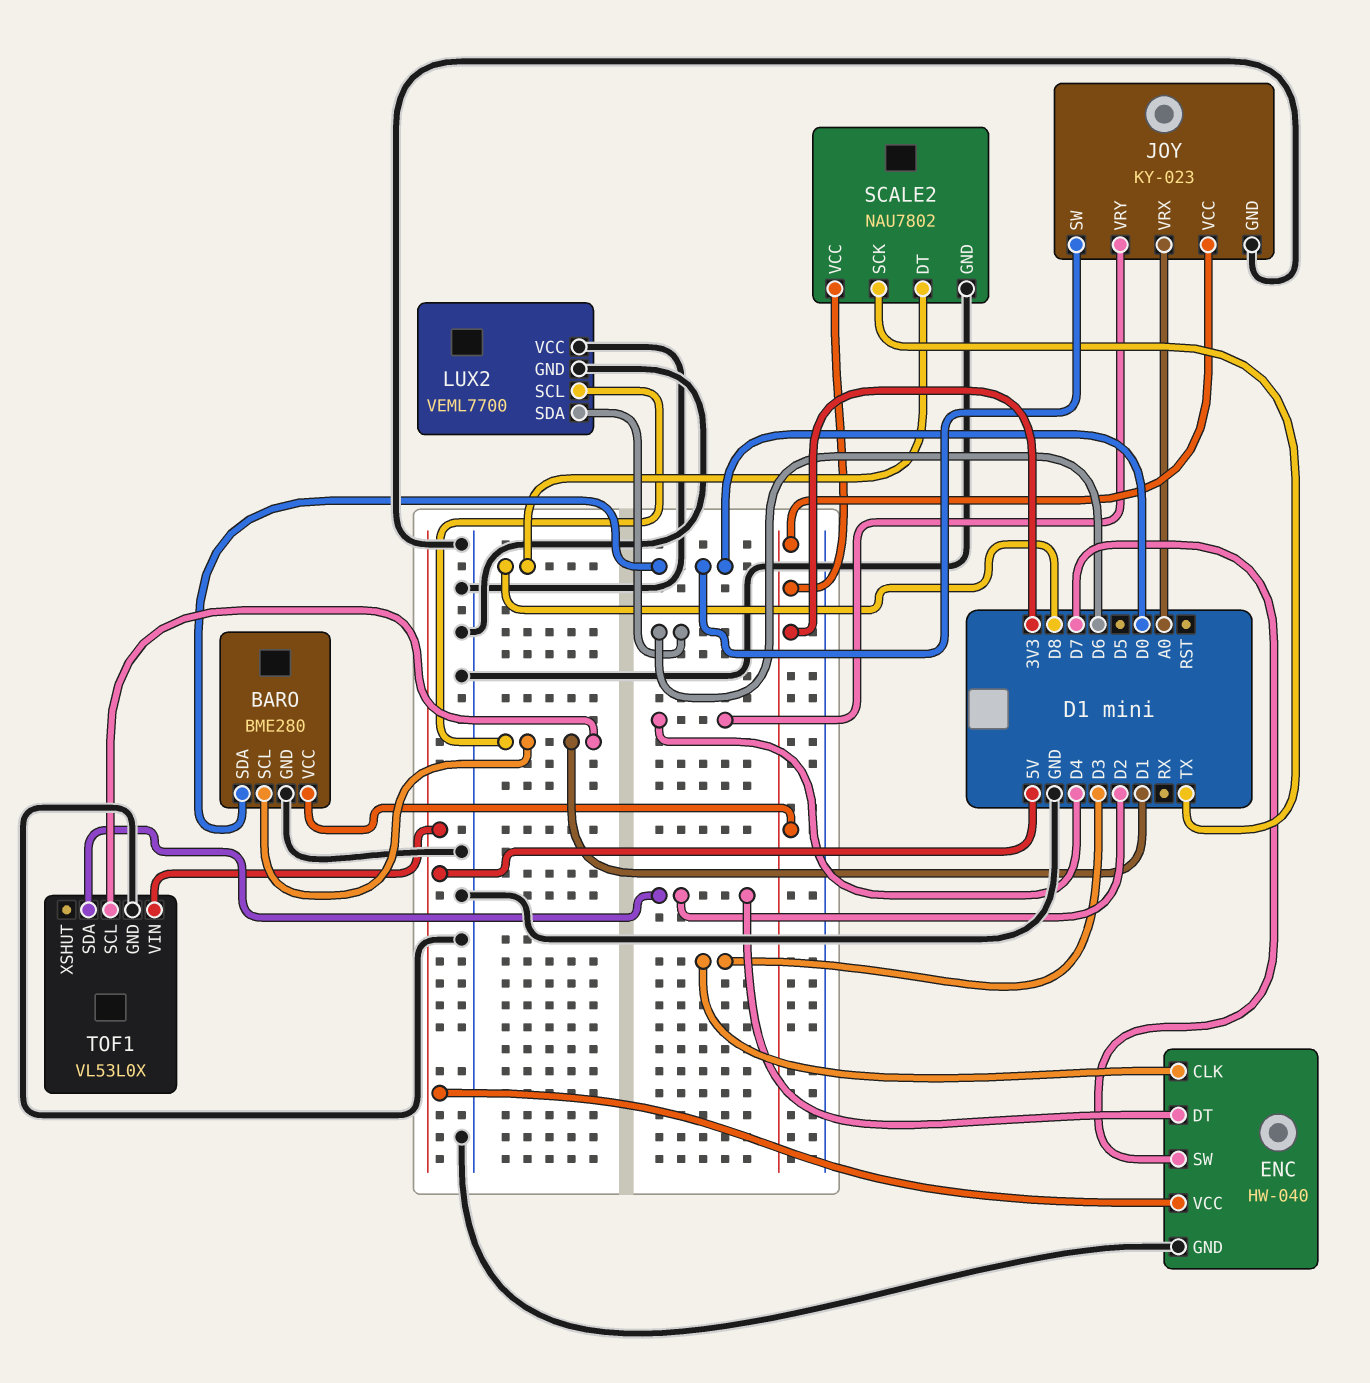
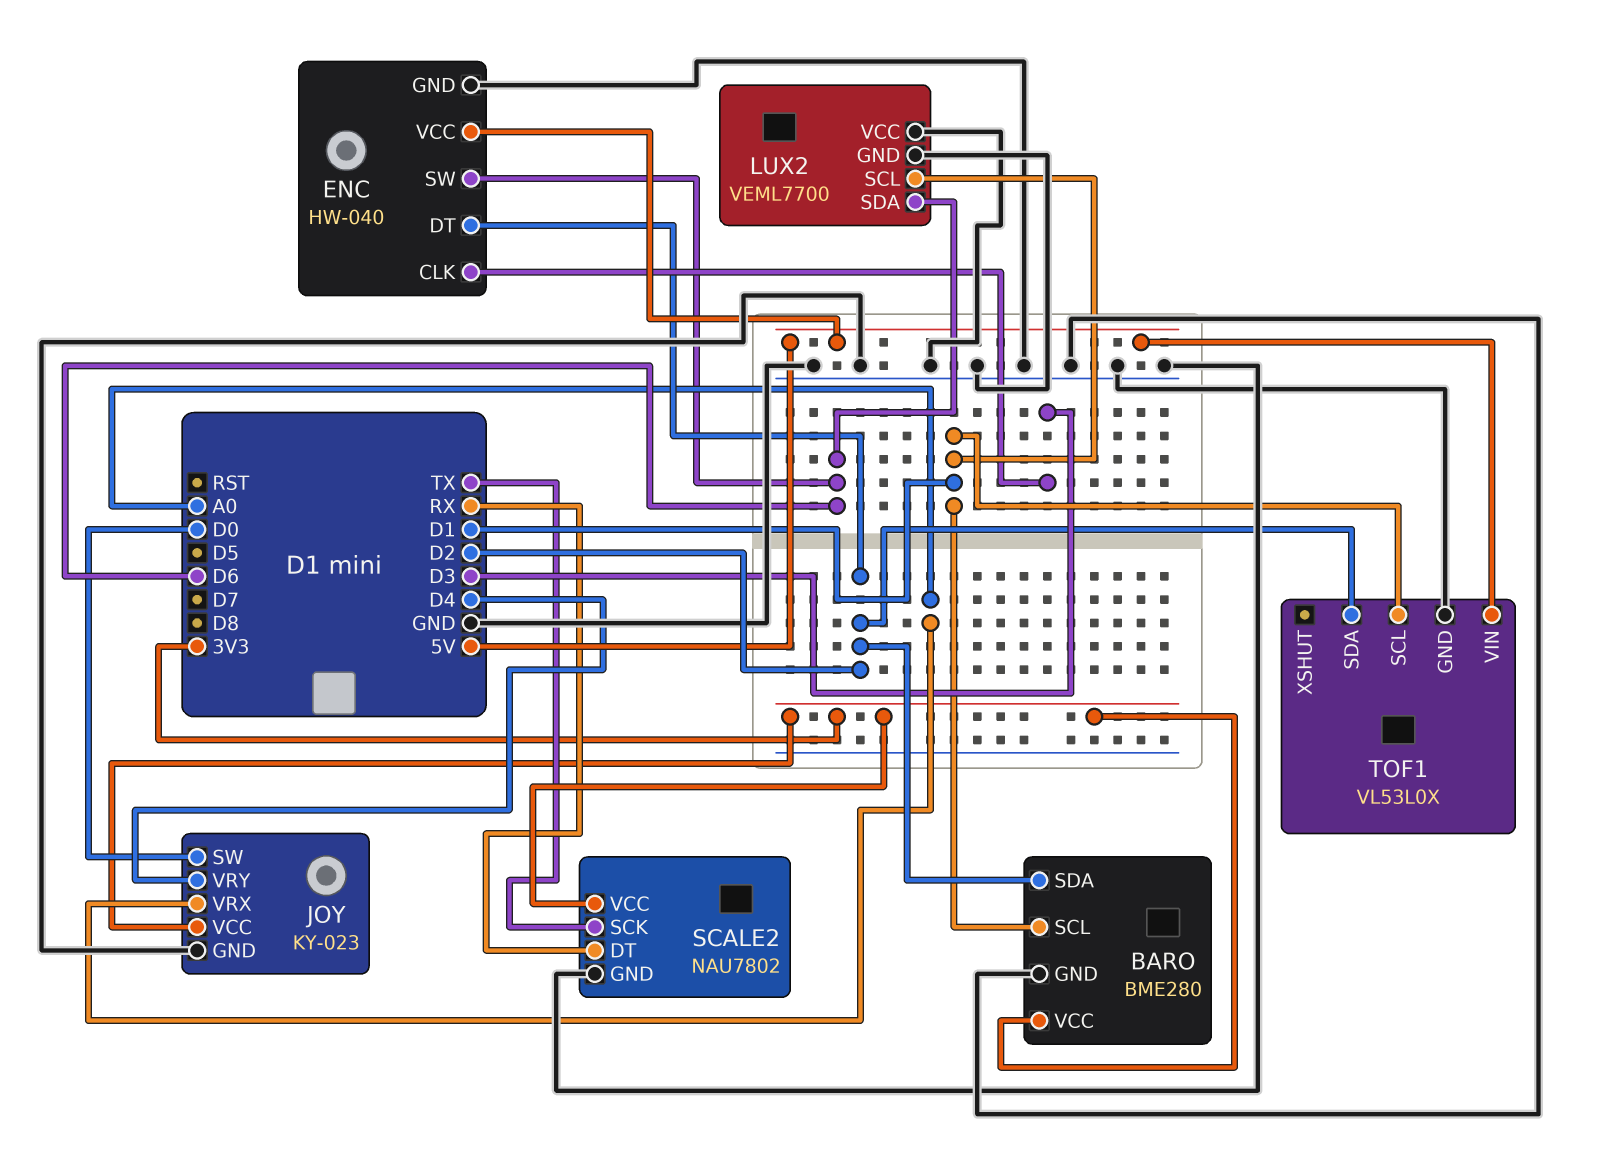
BARO pin SDA: D0 -> D2
ENC pin SW: D7 -> D6
SCALE2 pin DT: D8 -> RX

